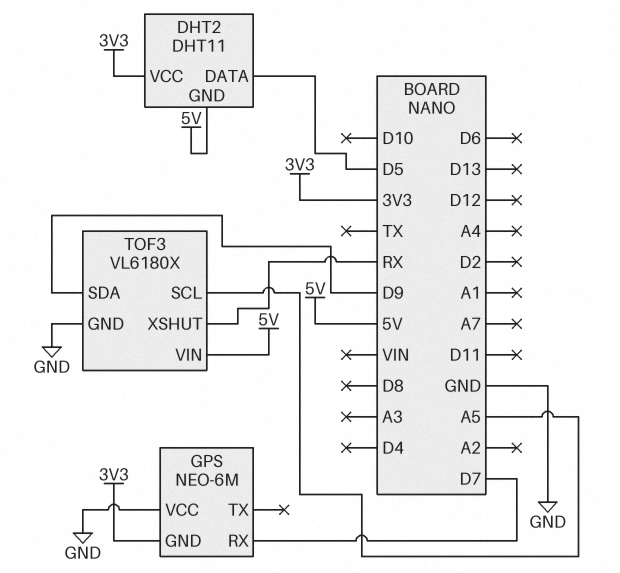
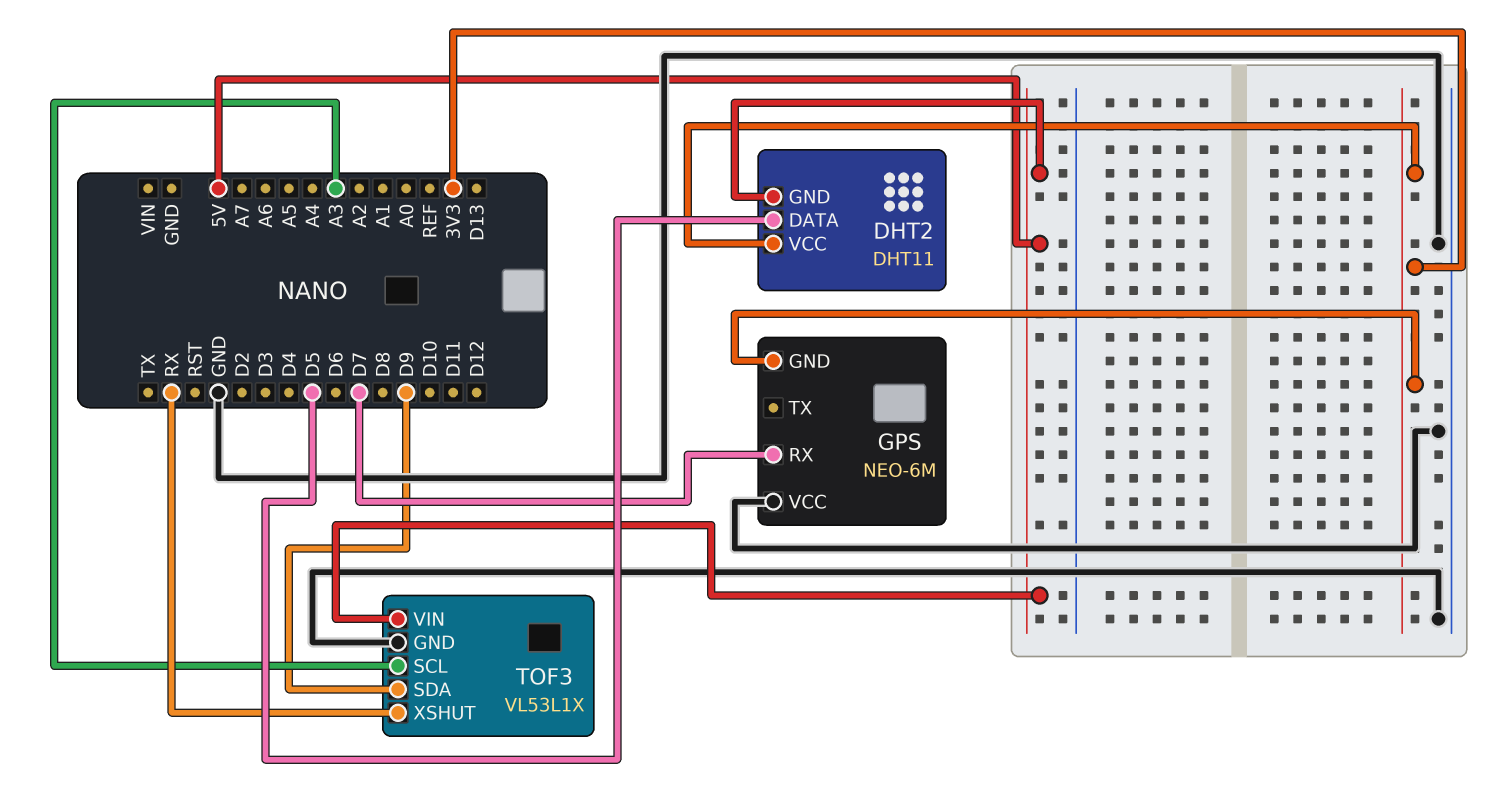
TOF3: VL6180X -> VL53L1X
TOF3 pin SCL: A5 -> A3

